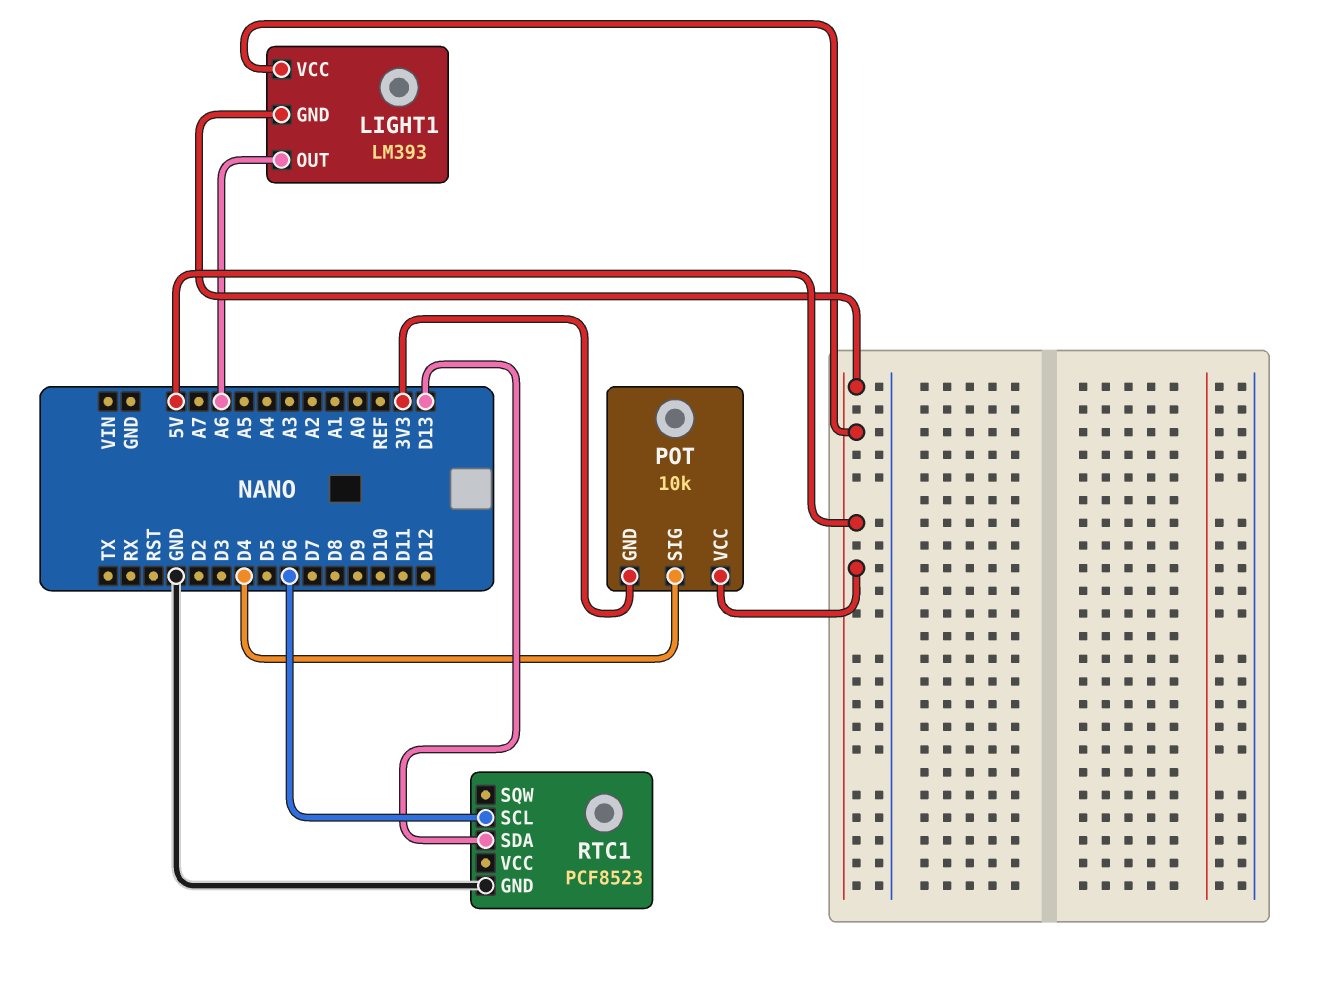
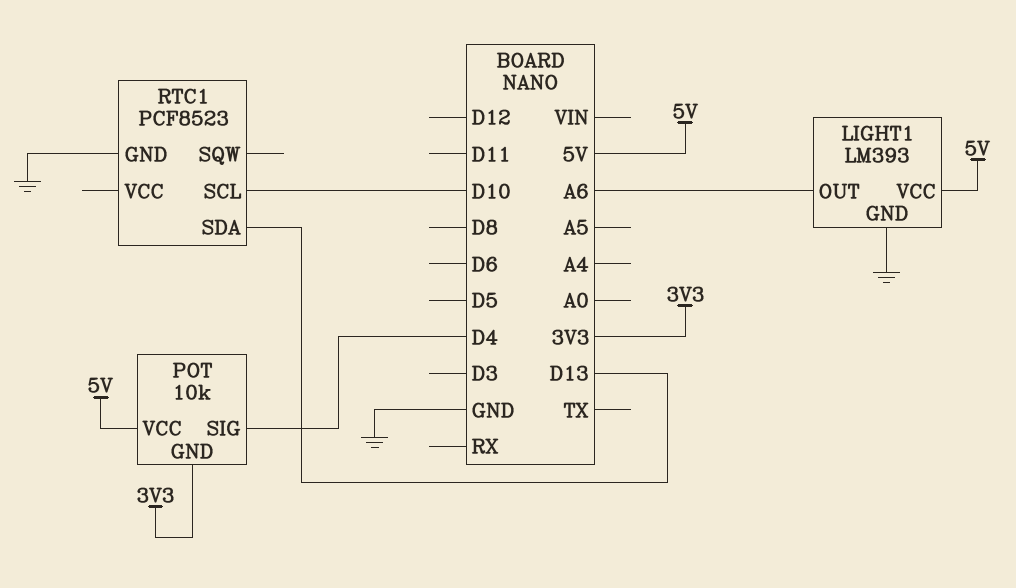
LIGHT1 pin GND: 5V -> GND
RTC1 pin SCL: D6 -> D10

